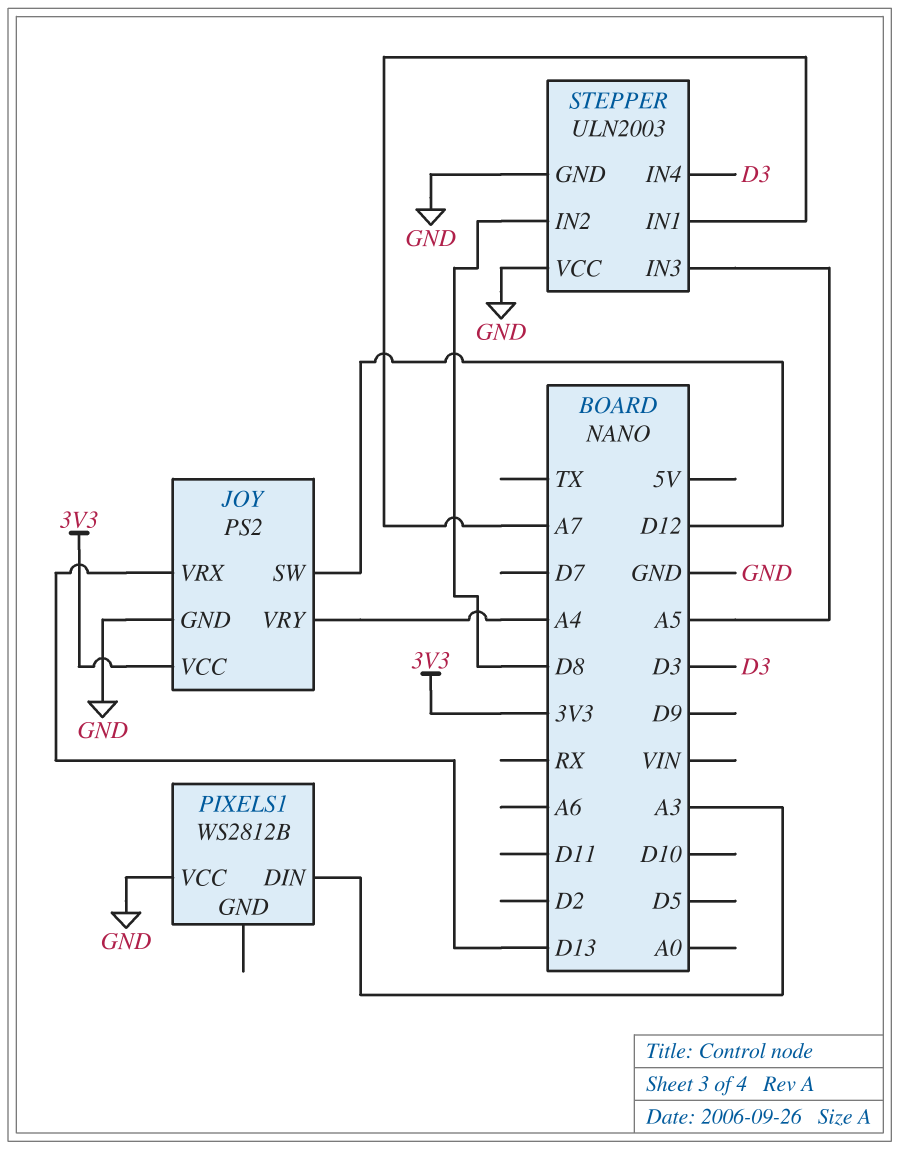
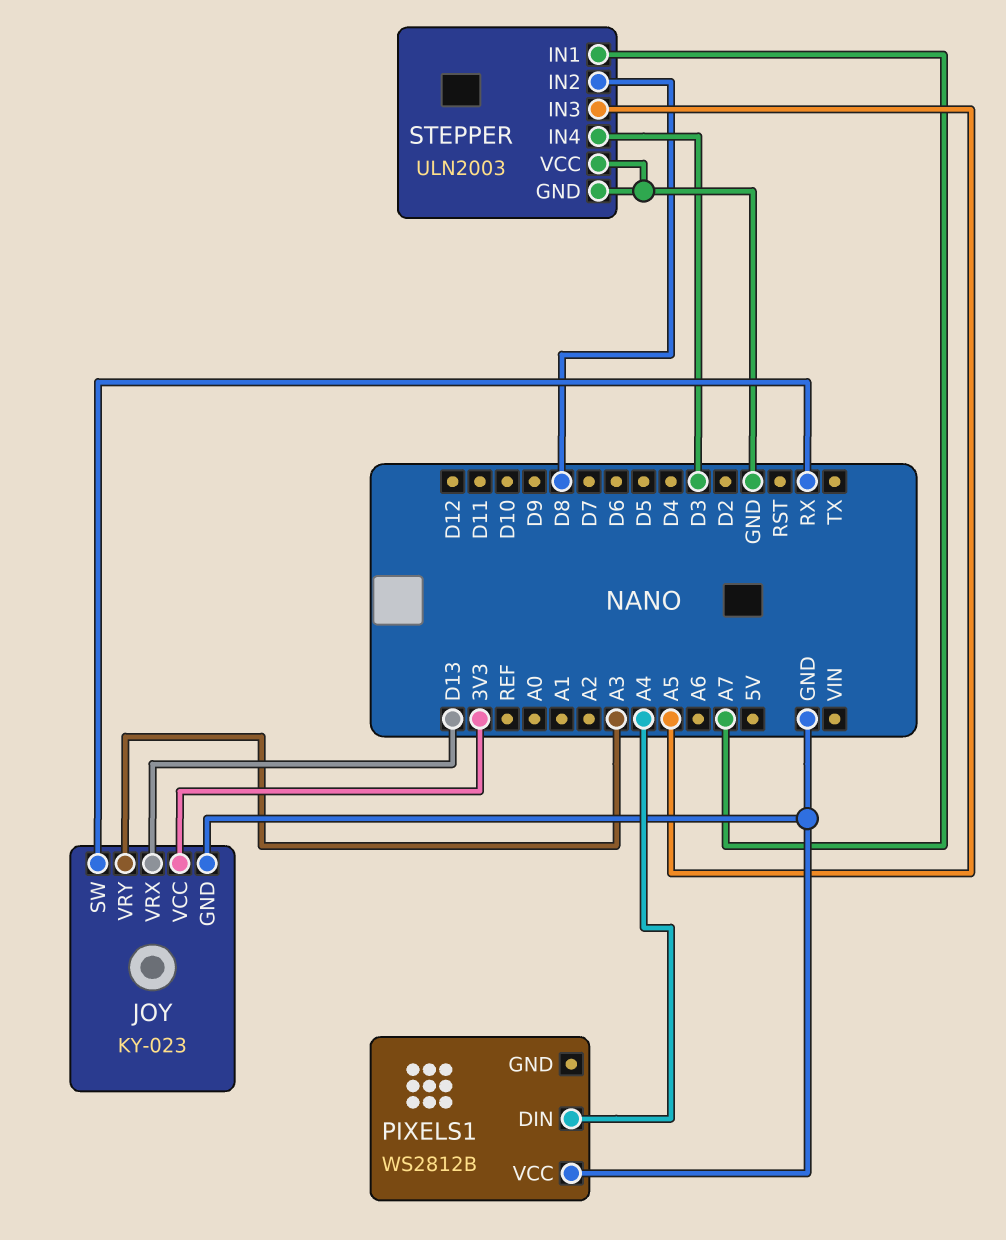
JOY: PS2 -> KY-023
JOY pin SW: D12 -> RX
JOY pin VRY: A4 -> A3
PIXELS1 pin DIN: A3 -> A4

